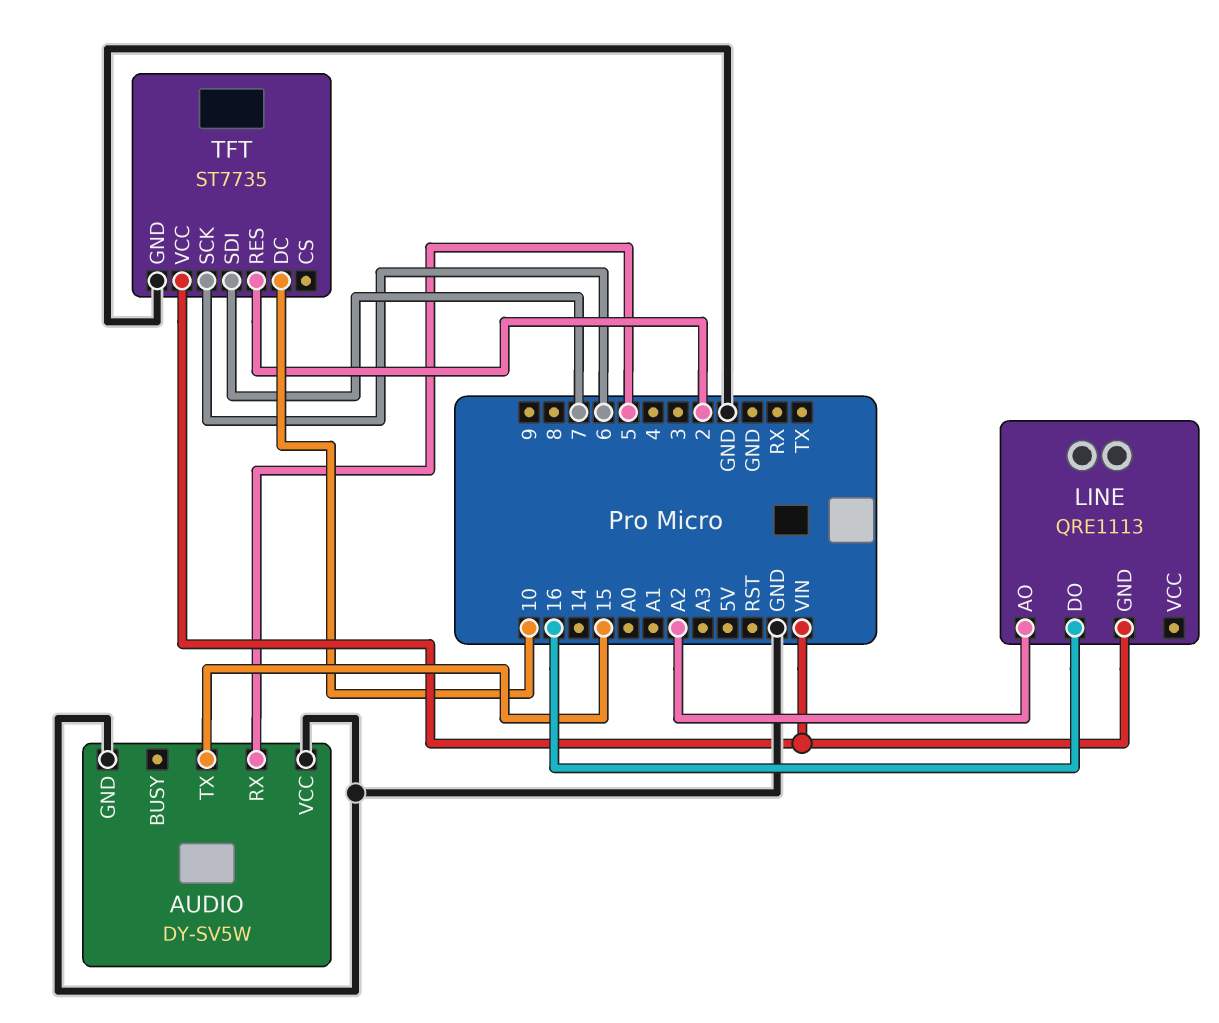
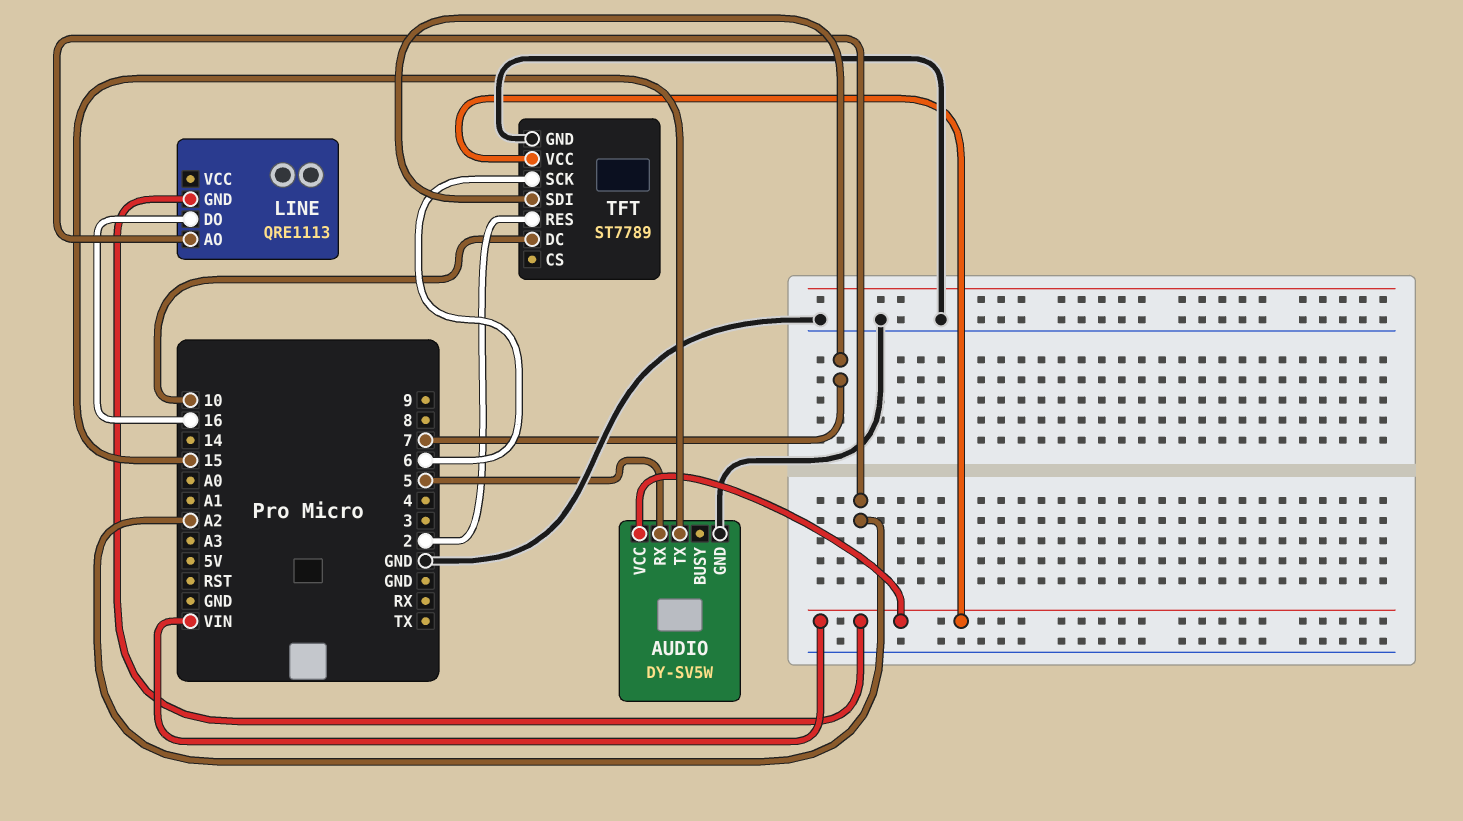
AUDIO pin VCC: GND -> VIN
TFT: ST7735 -> ST7789

